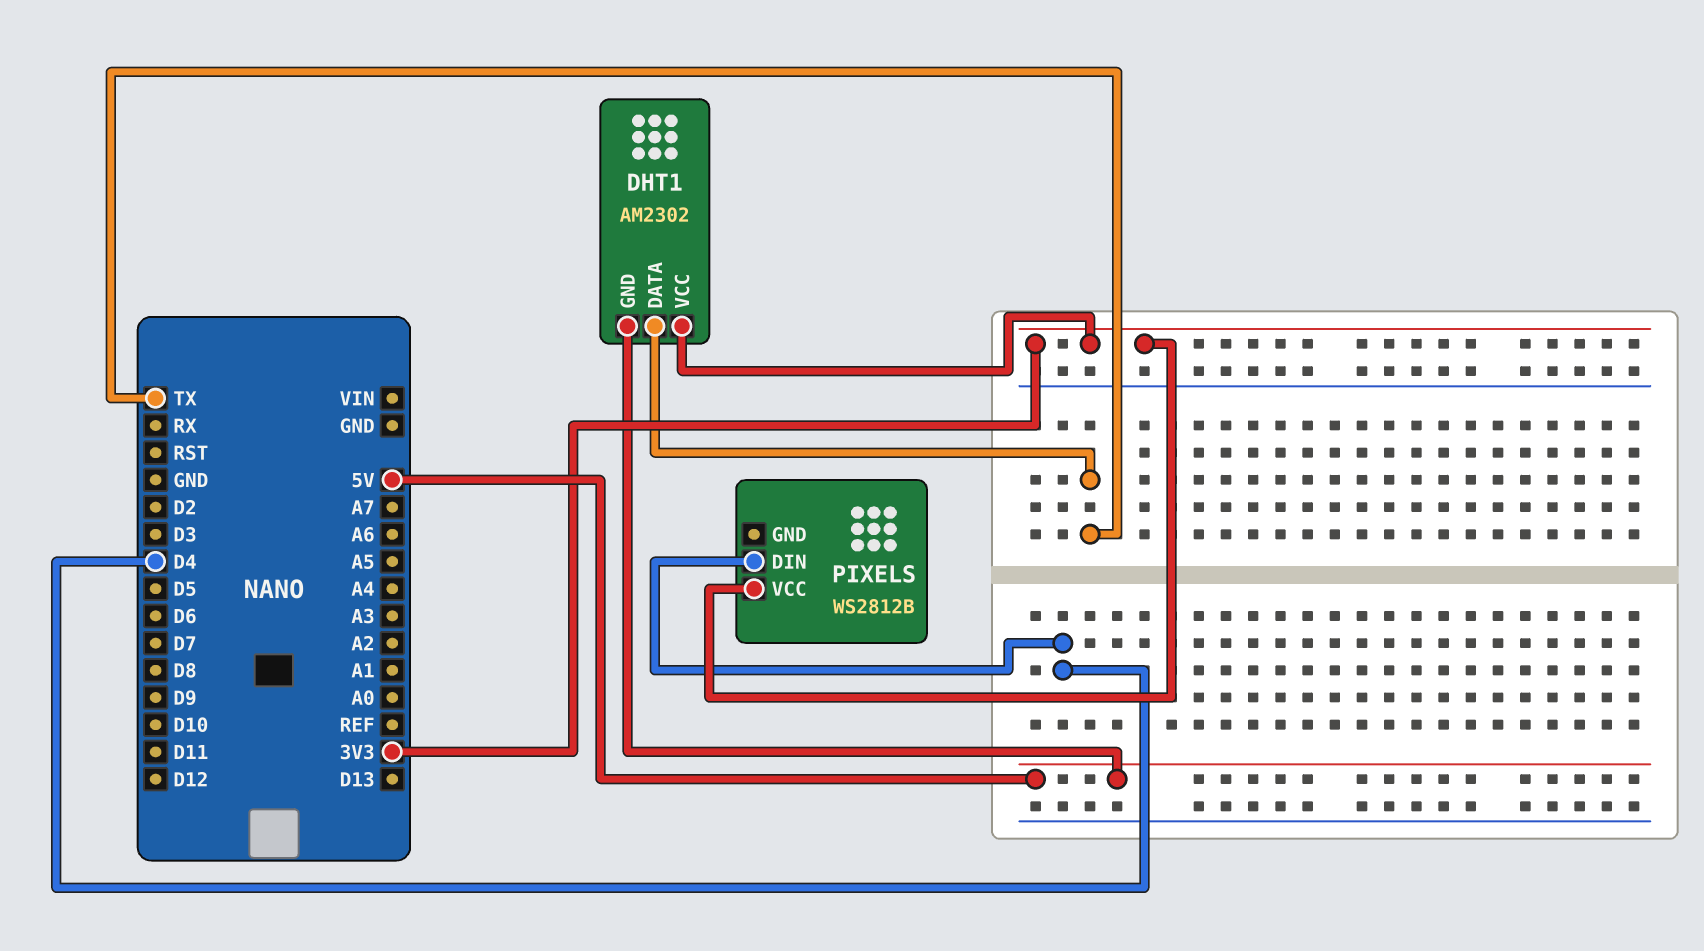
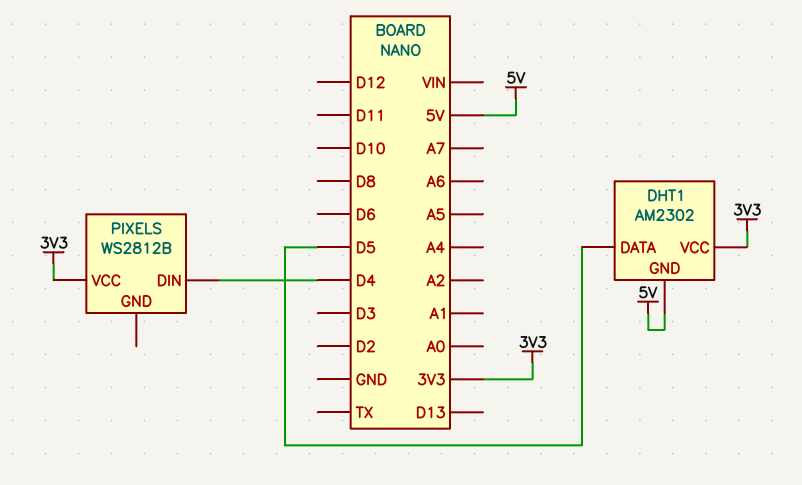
DHT1 pin DATA: TX -> D5

